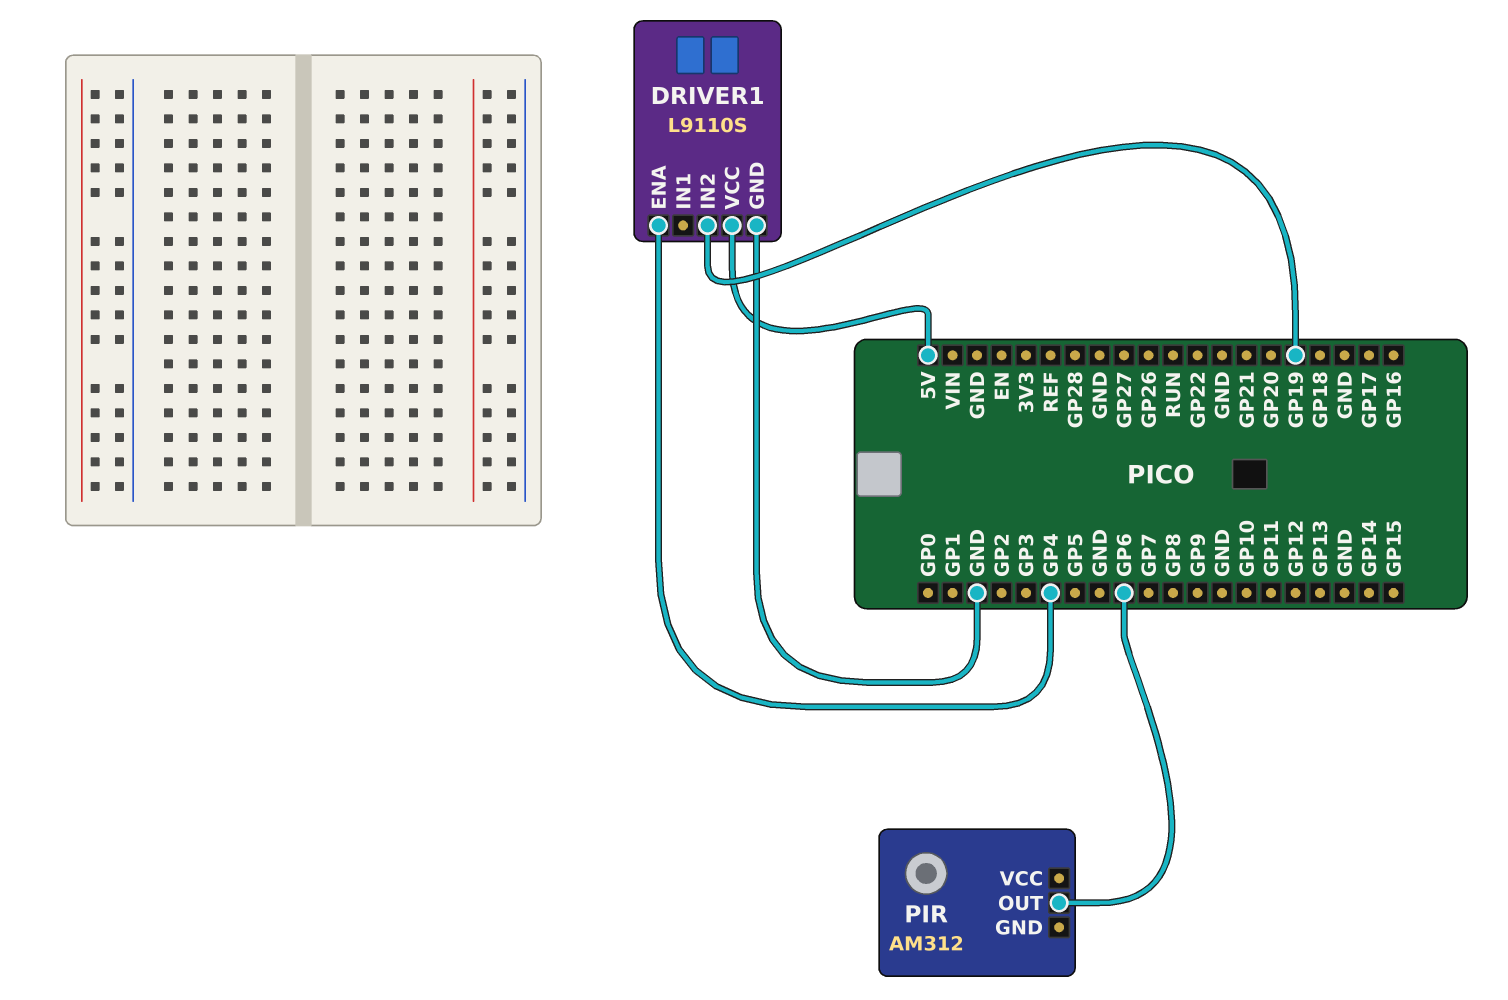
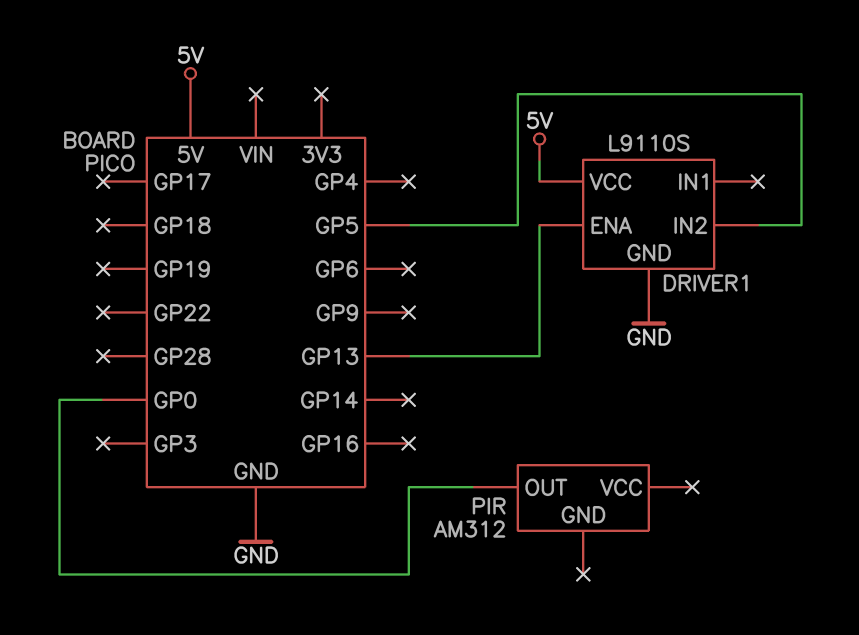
DRIVER1 pin ENA: GP4 -> GP13
DRIVER1 pin IN2: GP19 -> GP5
PIR pin OUT: GP6 -> GP0

